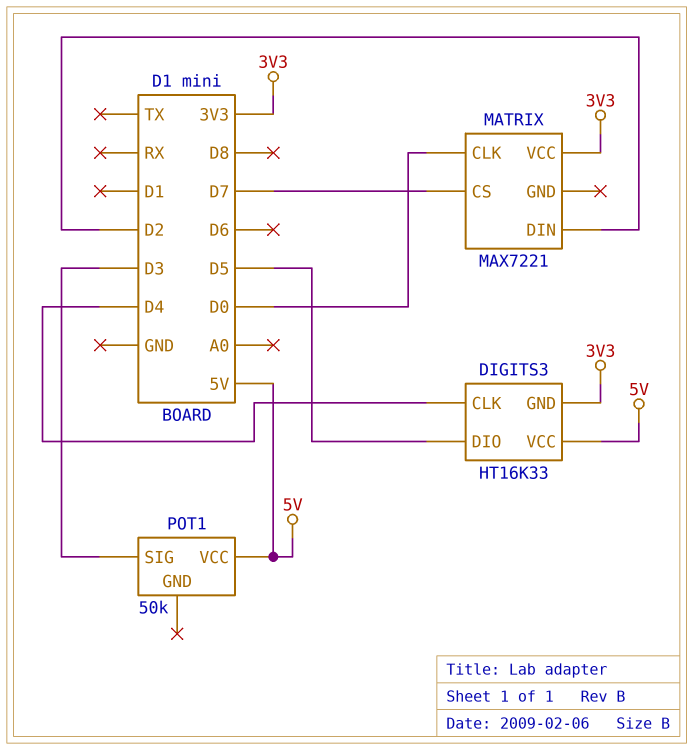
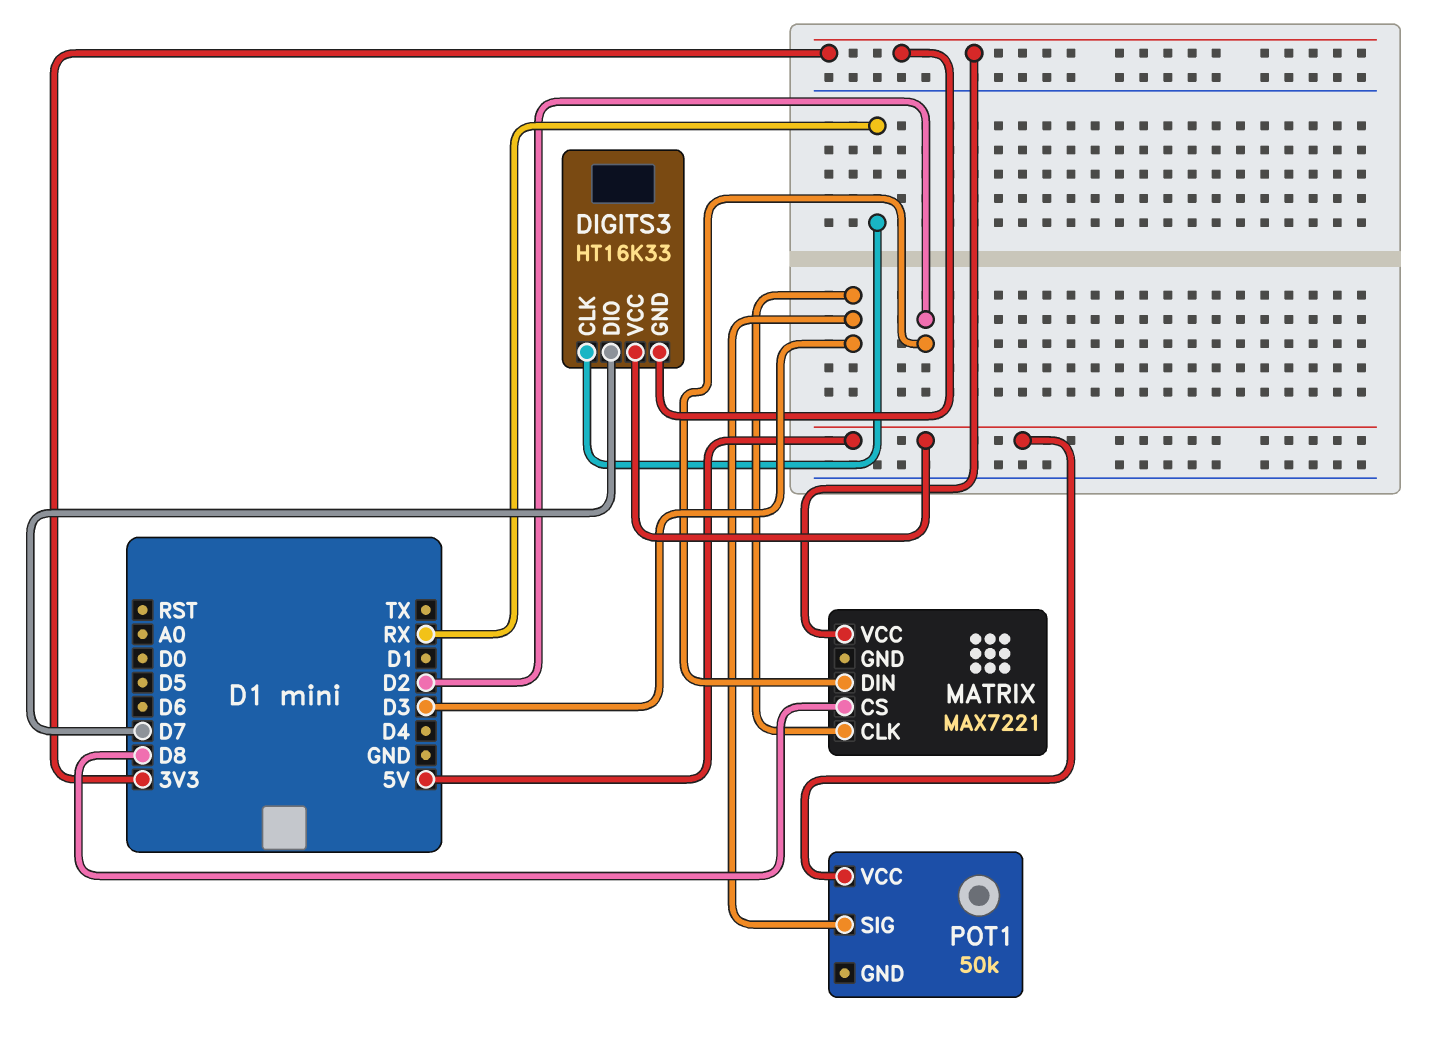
DIGITS3 pin CLK: D4 -> RX
DIGITS3 pin DIO: D5 -> D7
MATRIX pin CLK: D0 -> D3
MATRIX pin CS: D7 -> D8

